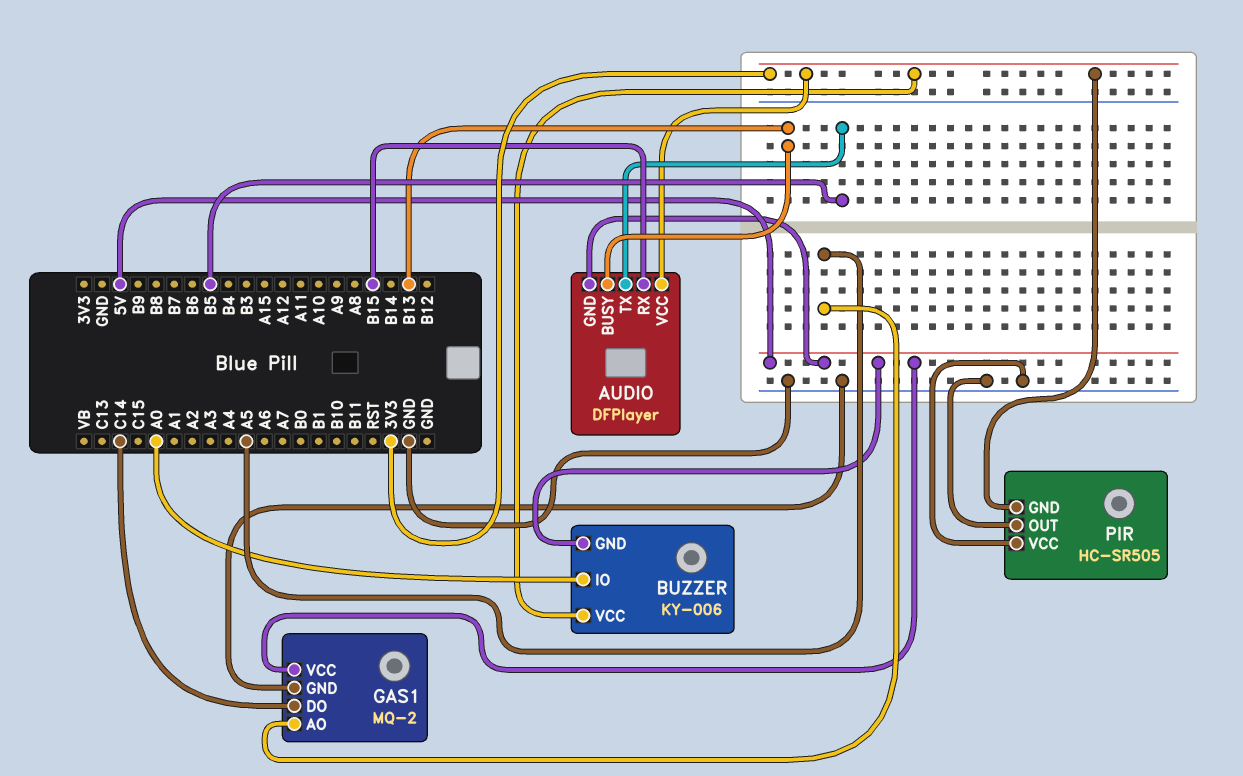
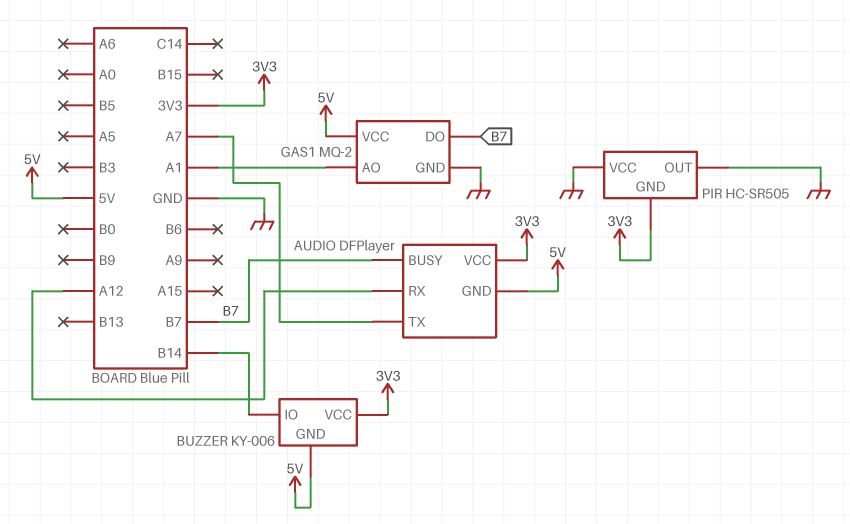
AUDIO pin BUSY: B13 -> B7
AUDIO pin RX: B15 -> A12
AUDIO pin TX: B5 -> A7
BUZZER pin IO: A0 -> B14
GAS1 pin AO: A5 -> A1
GAS1 pin DO: C14 -> B7

